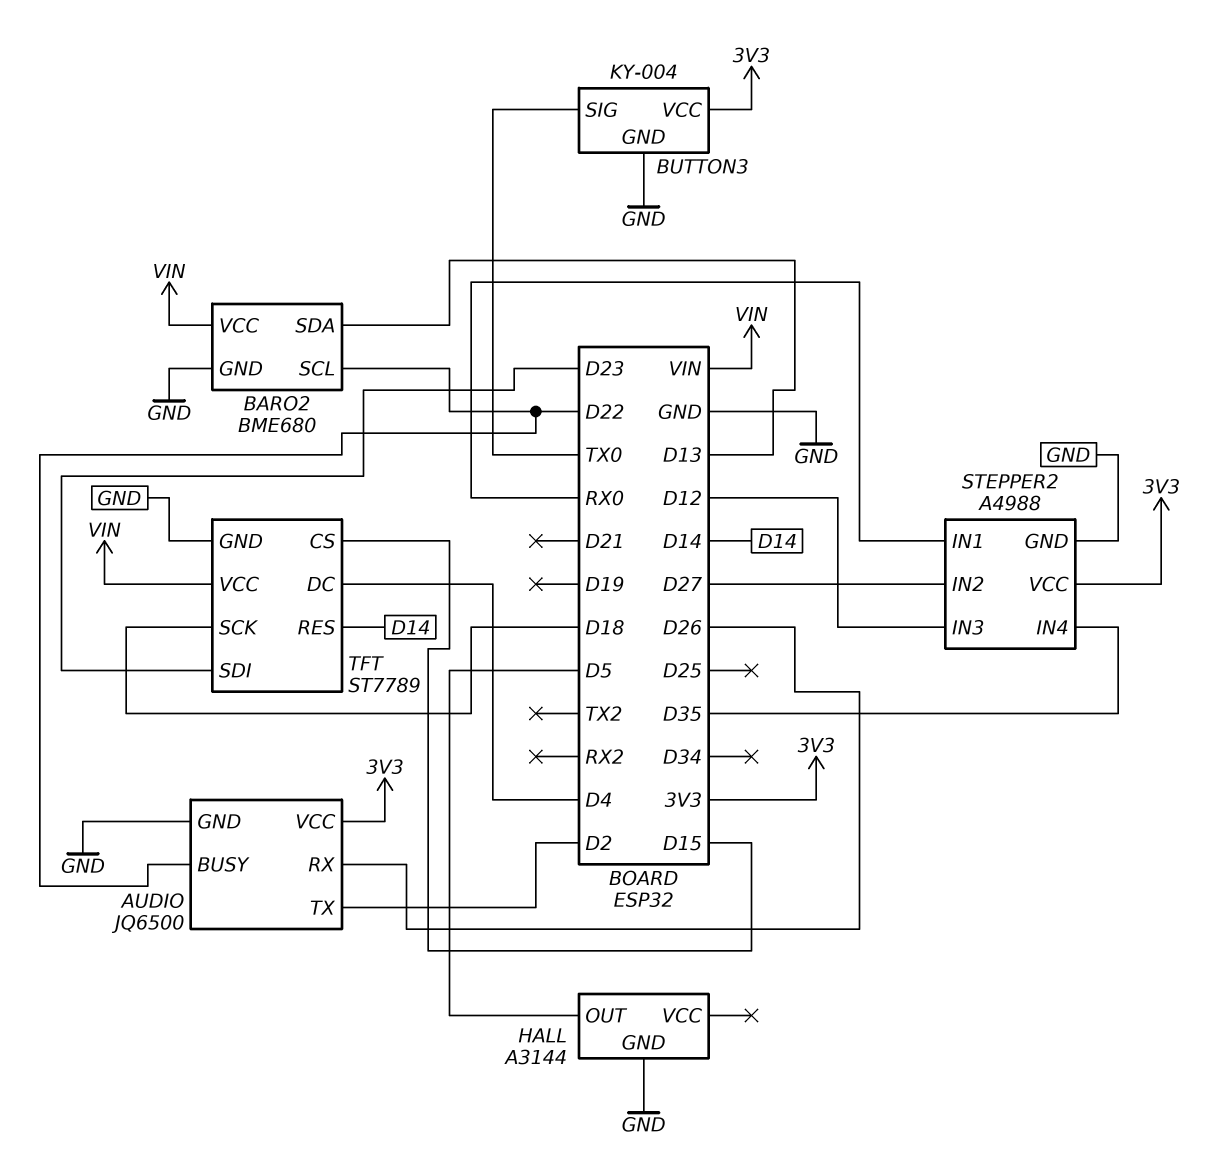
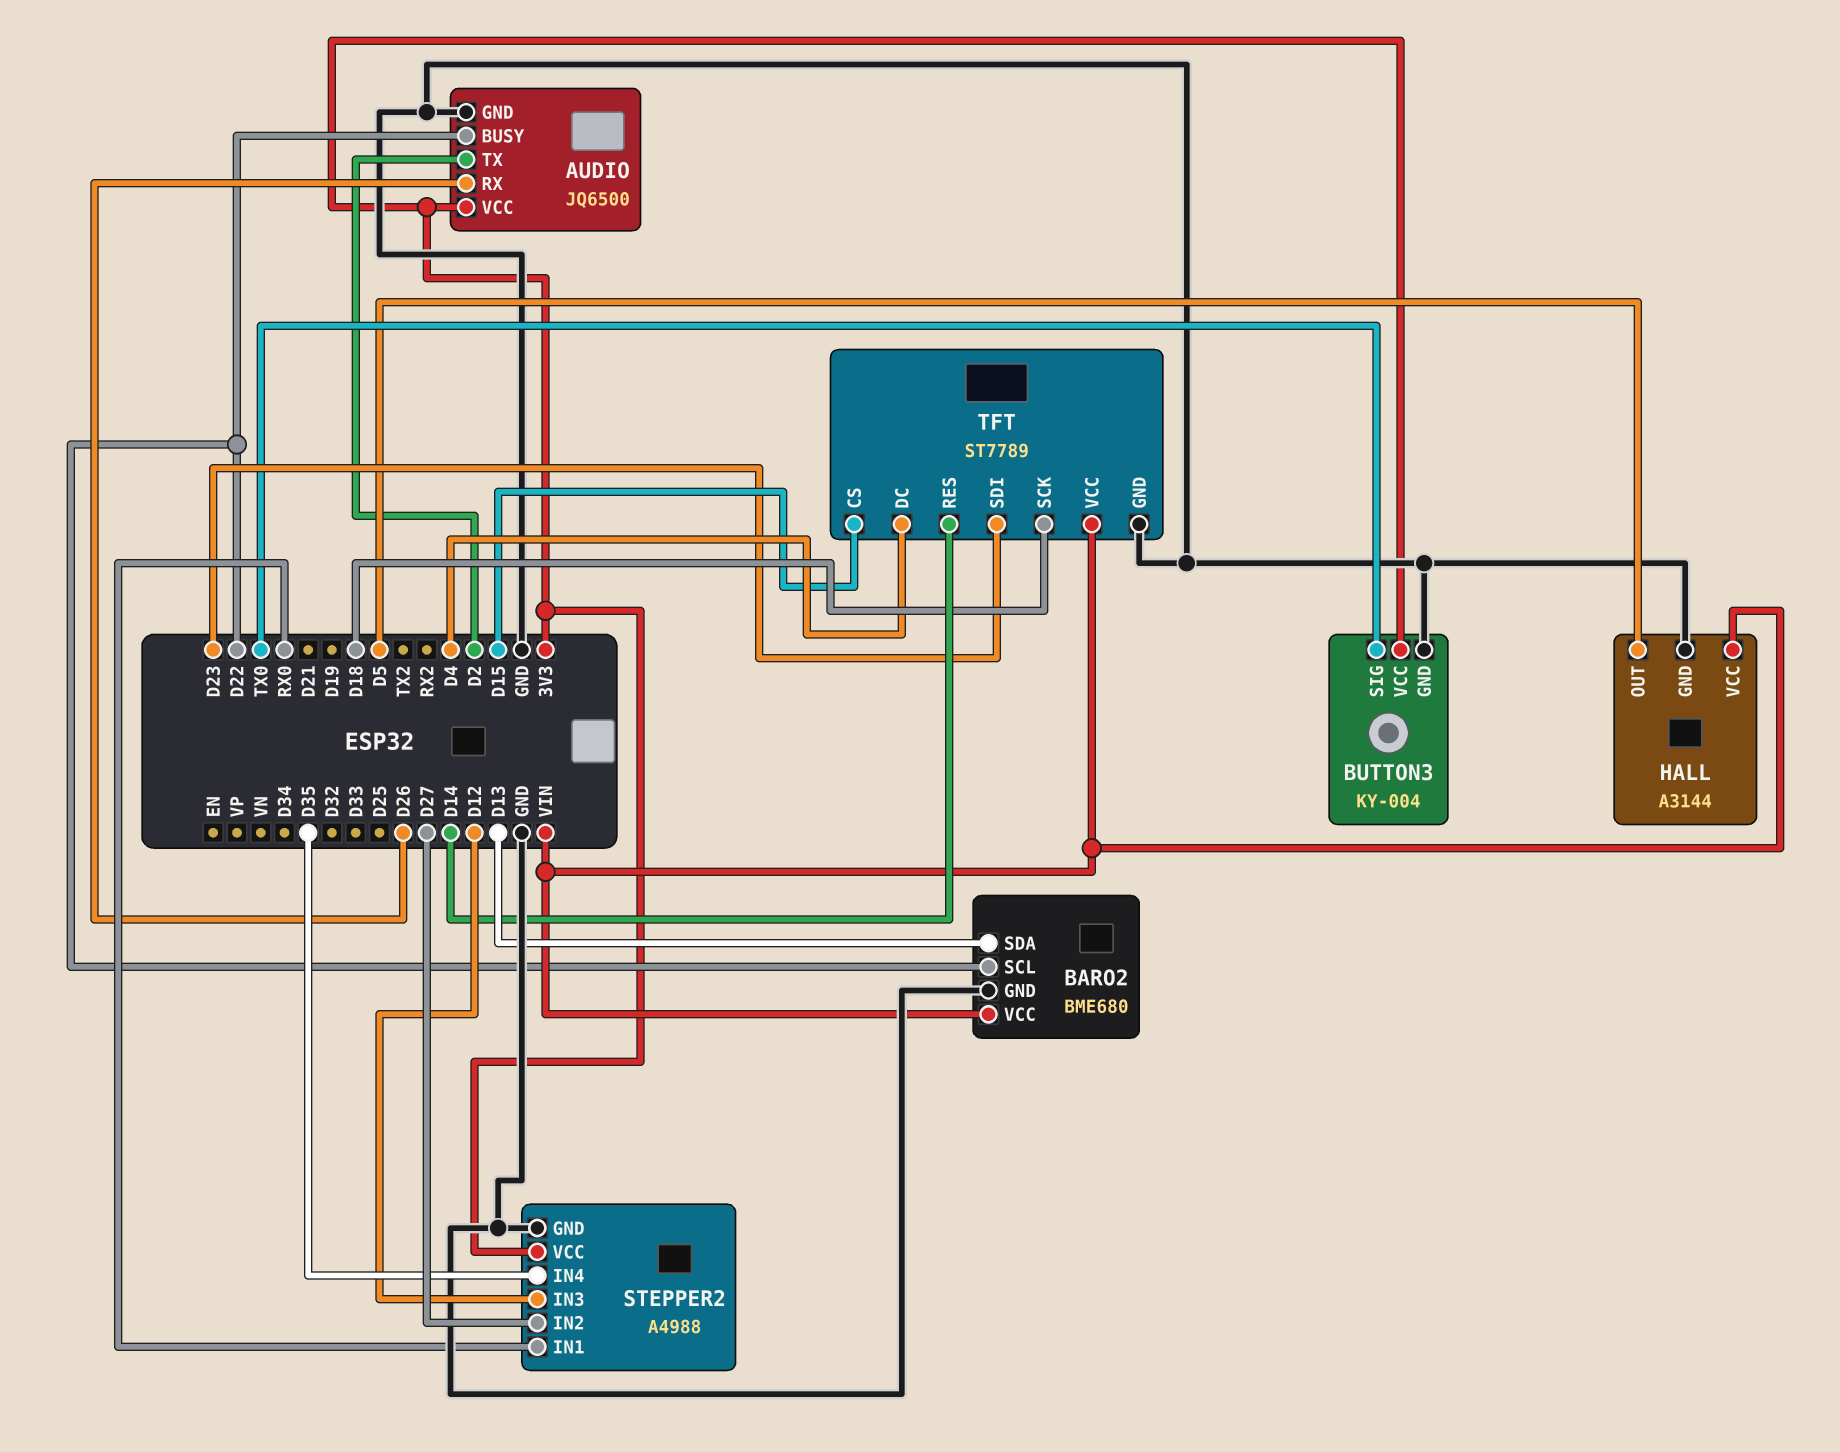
HALL pin VCC: none -> VIN

